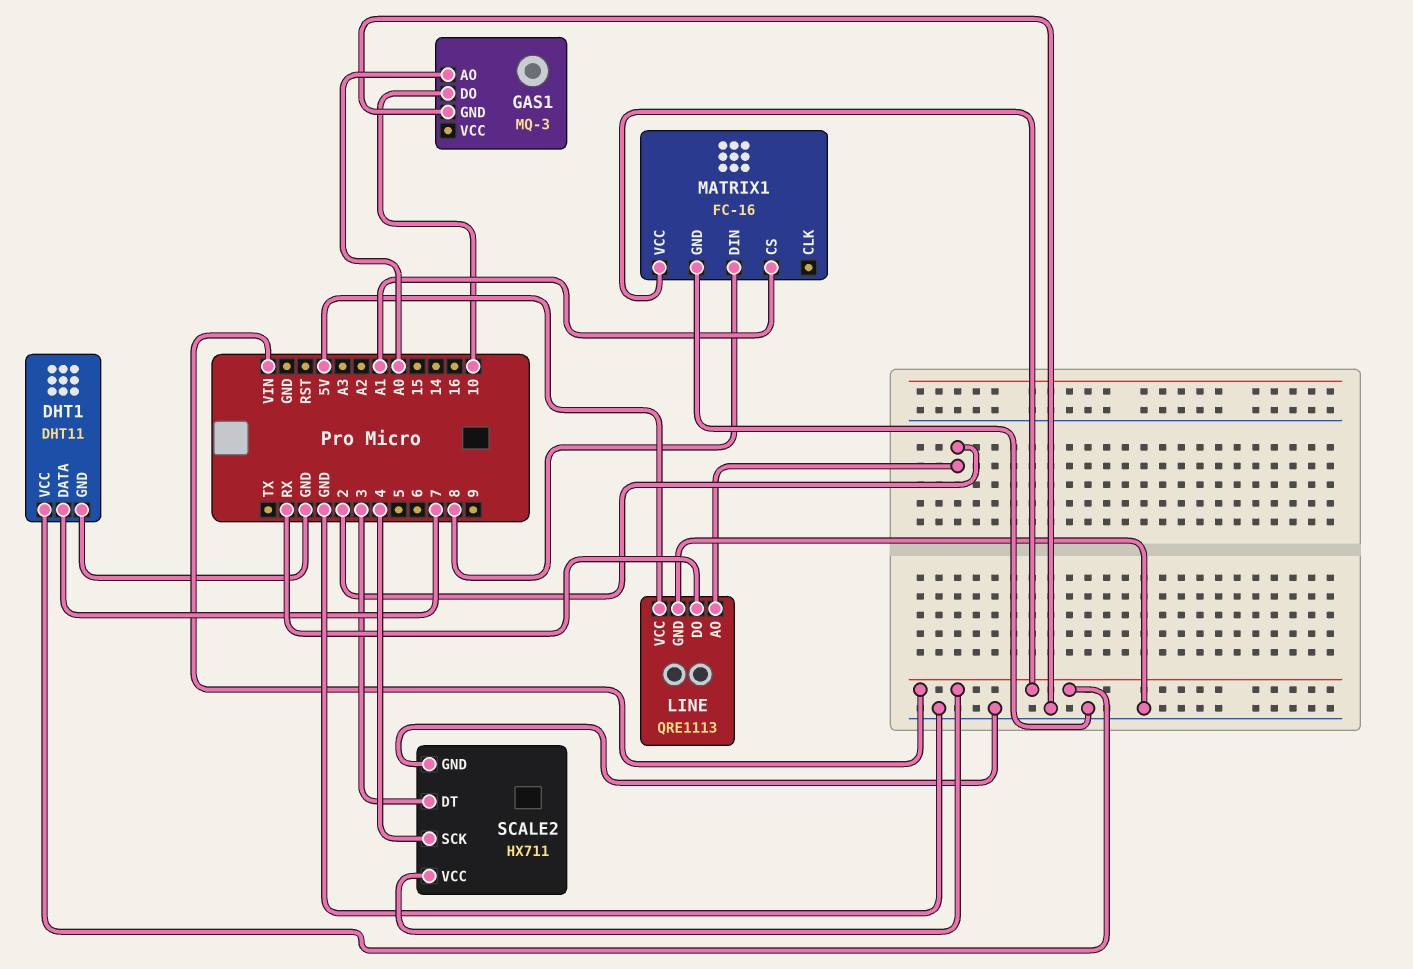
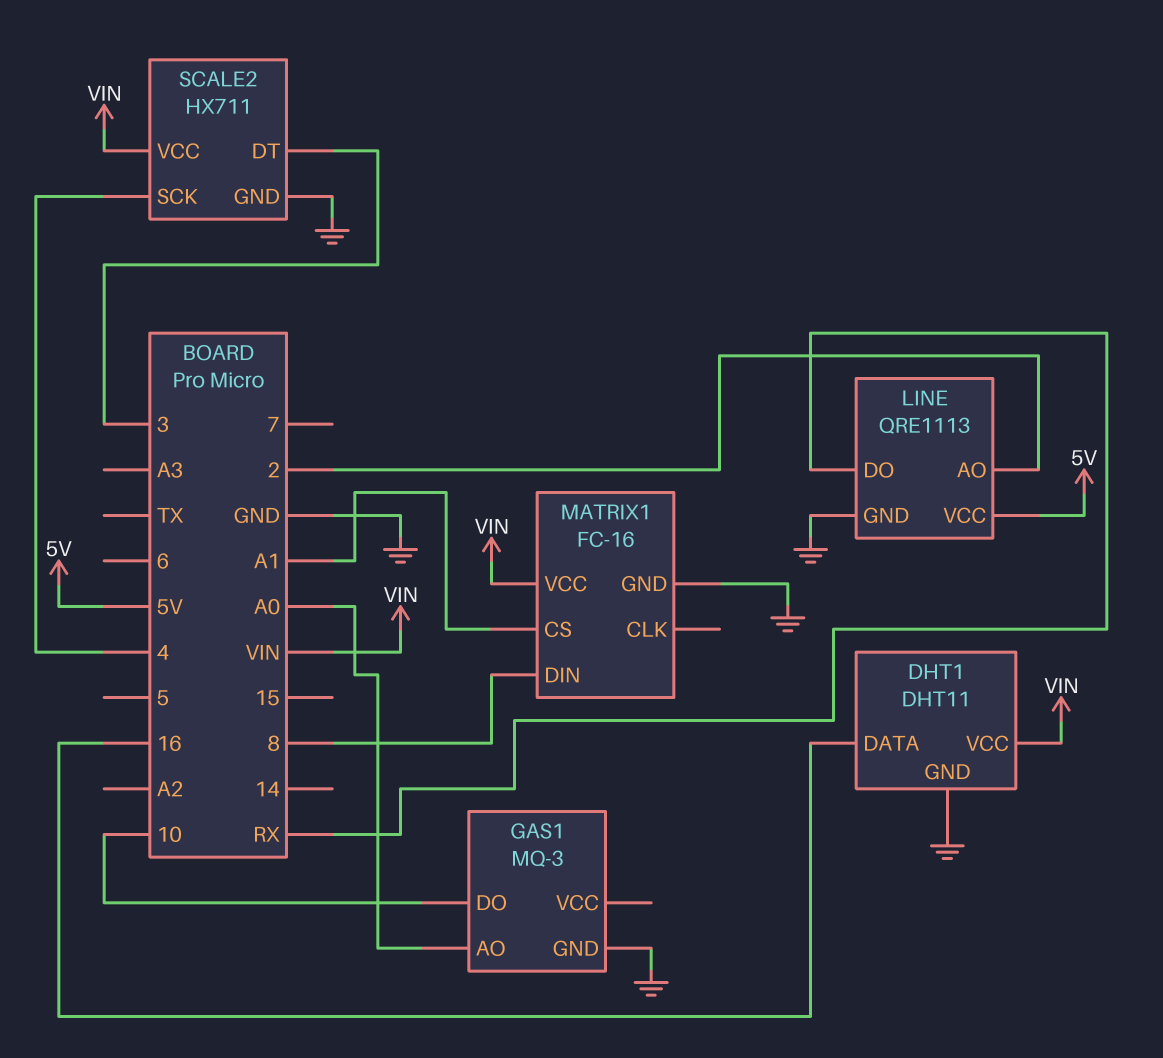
DHT1 pin DATA: 7 -> 16

